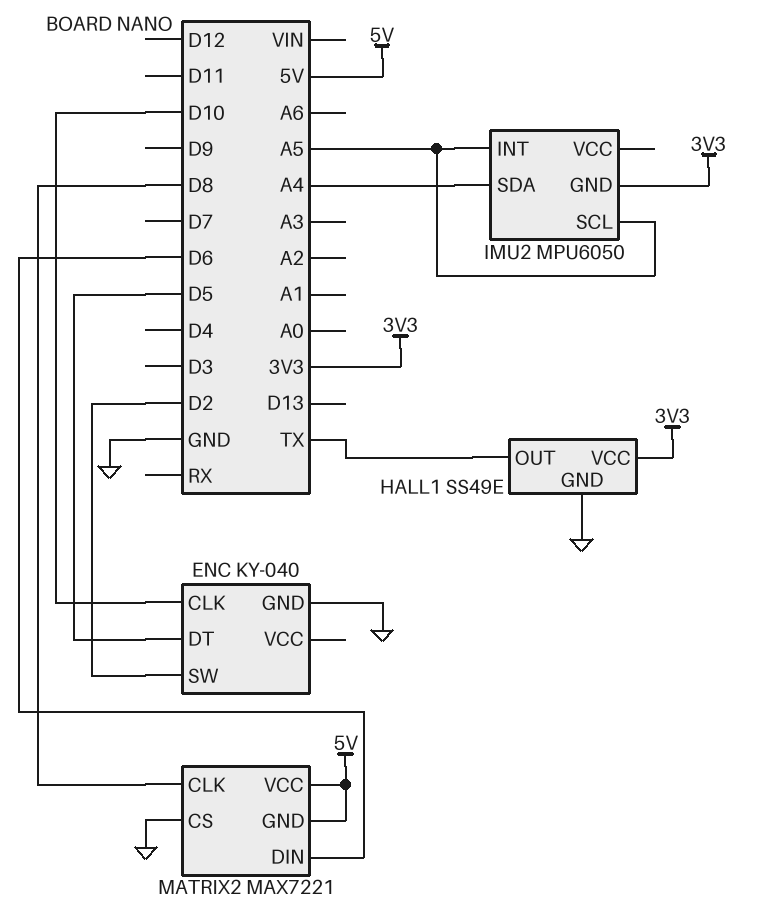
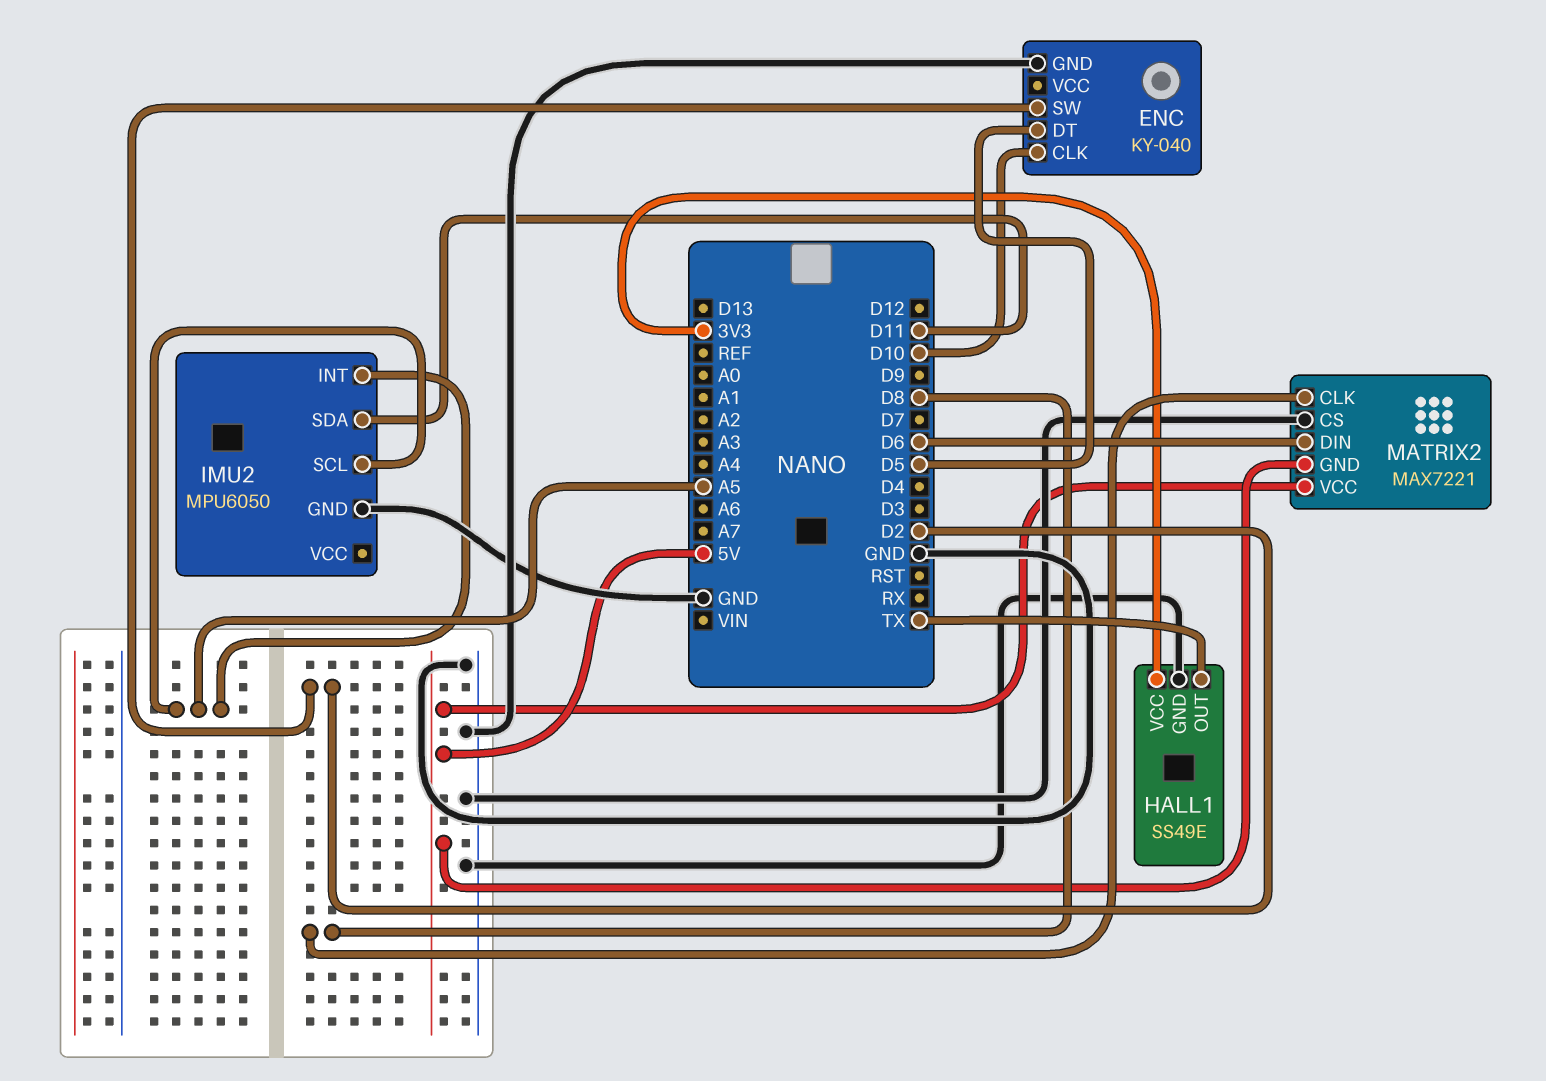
IMU2 pin GND: 3V3 -> GND
IMU2 pin SDA: A4 -> D11

